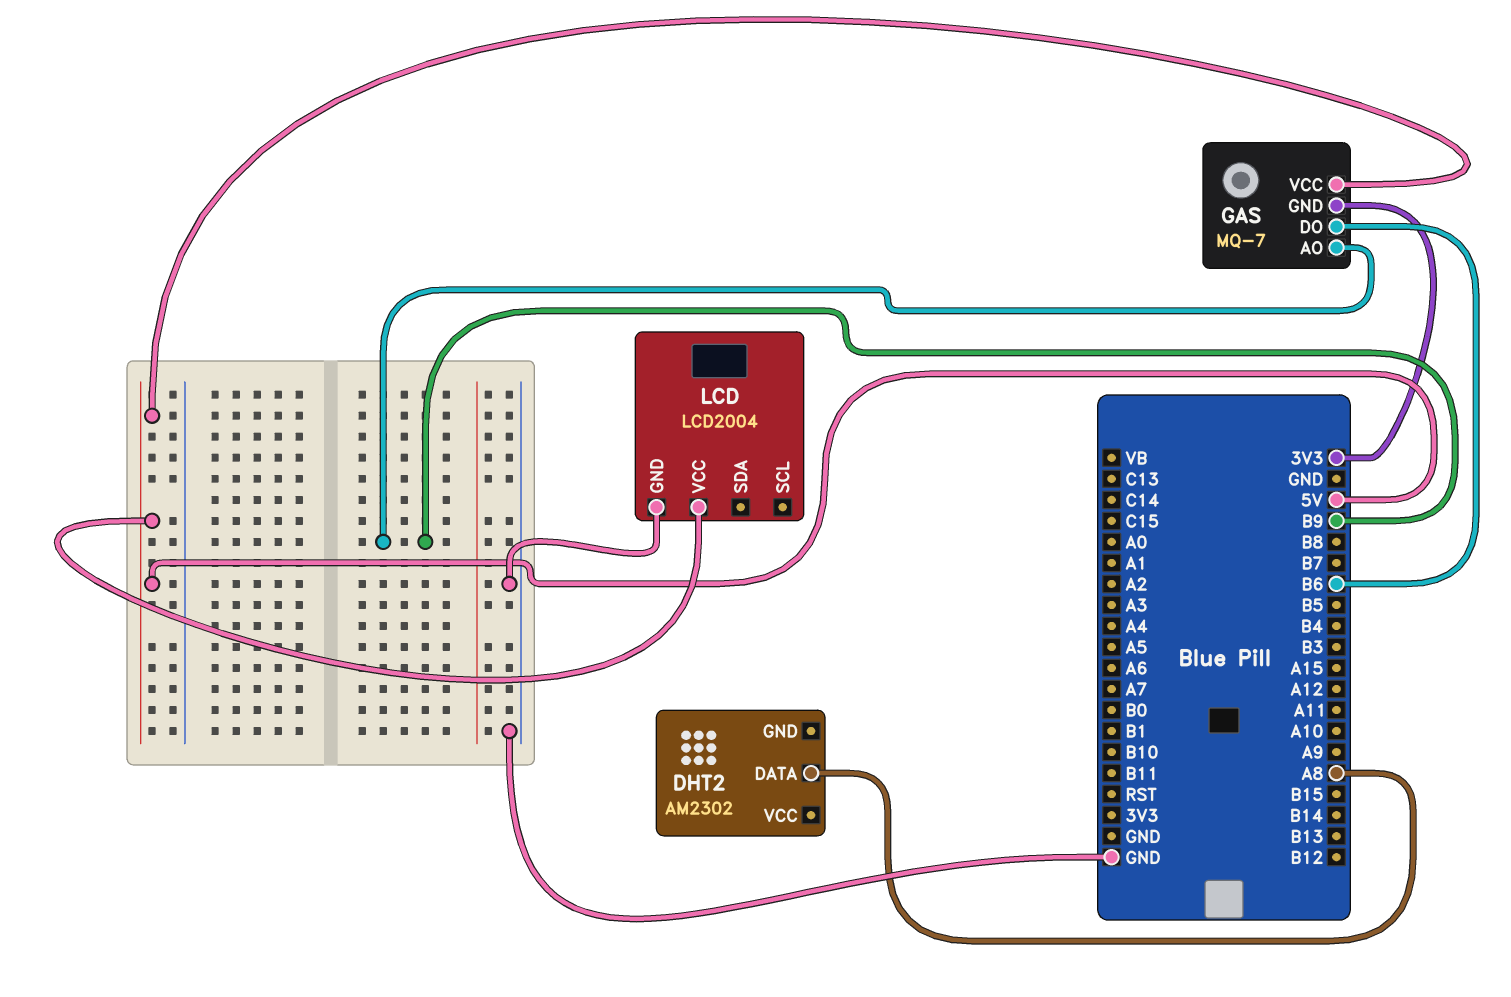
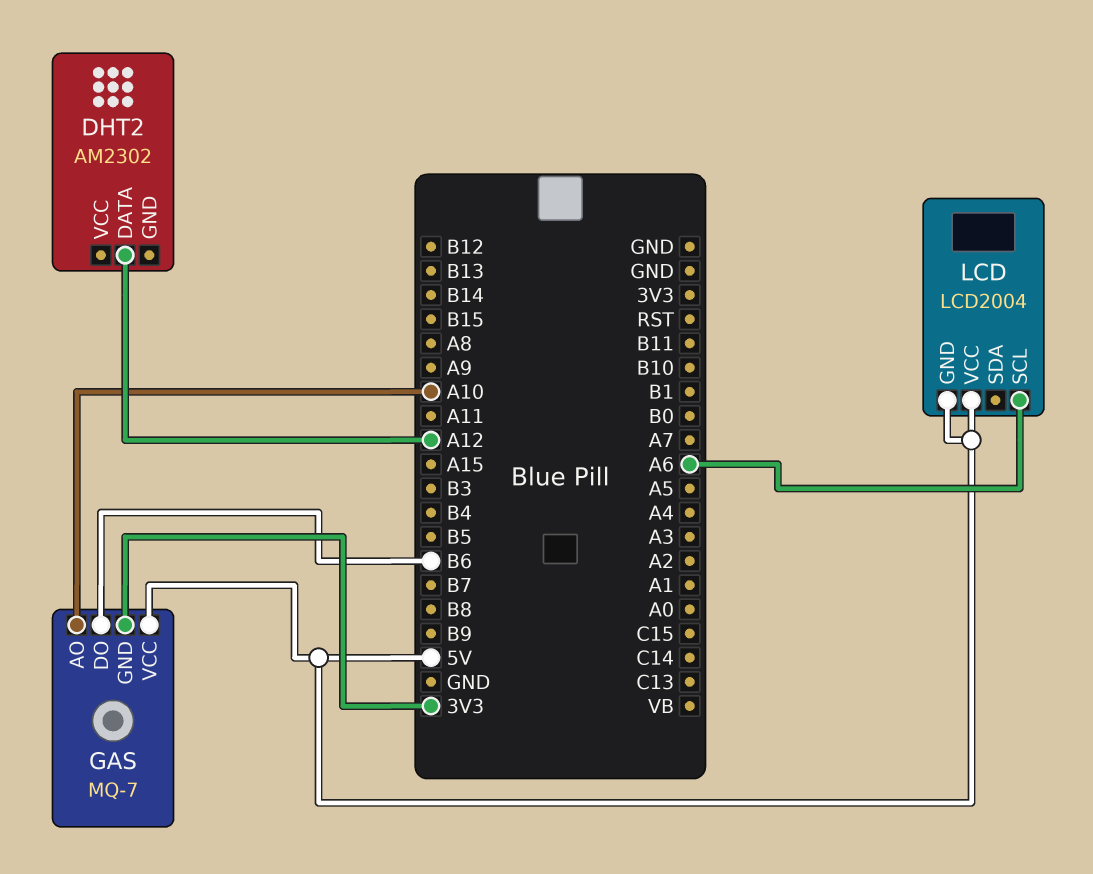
DHT2 pin DATA: A8 -> A12
GAS pin AO: B9 -> A10
LCD pin GND: GND -> 5V
LCD pin SCL: none -> A6

